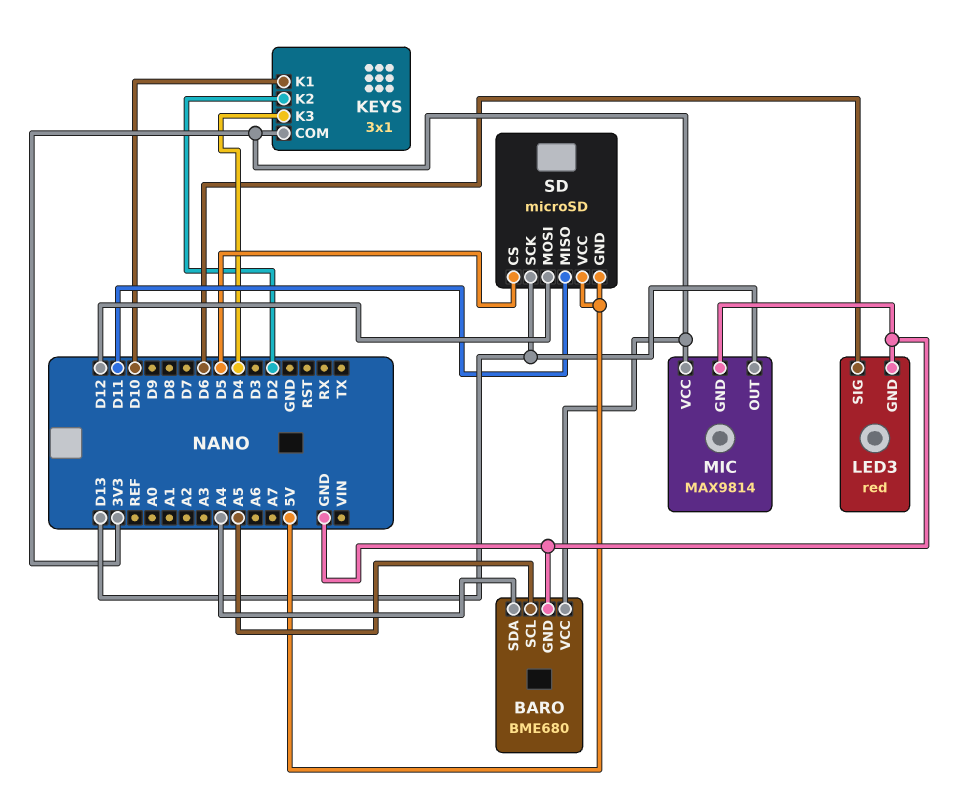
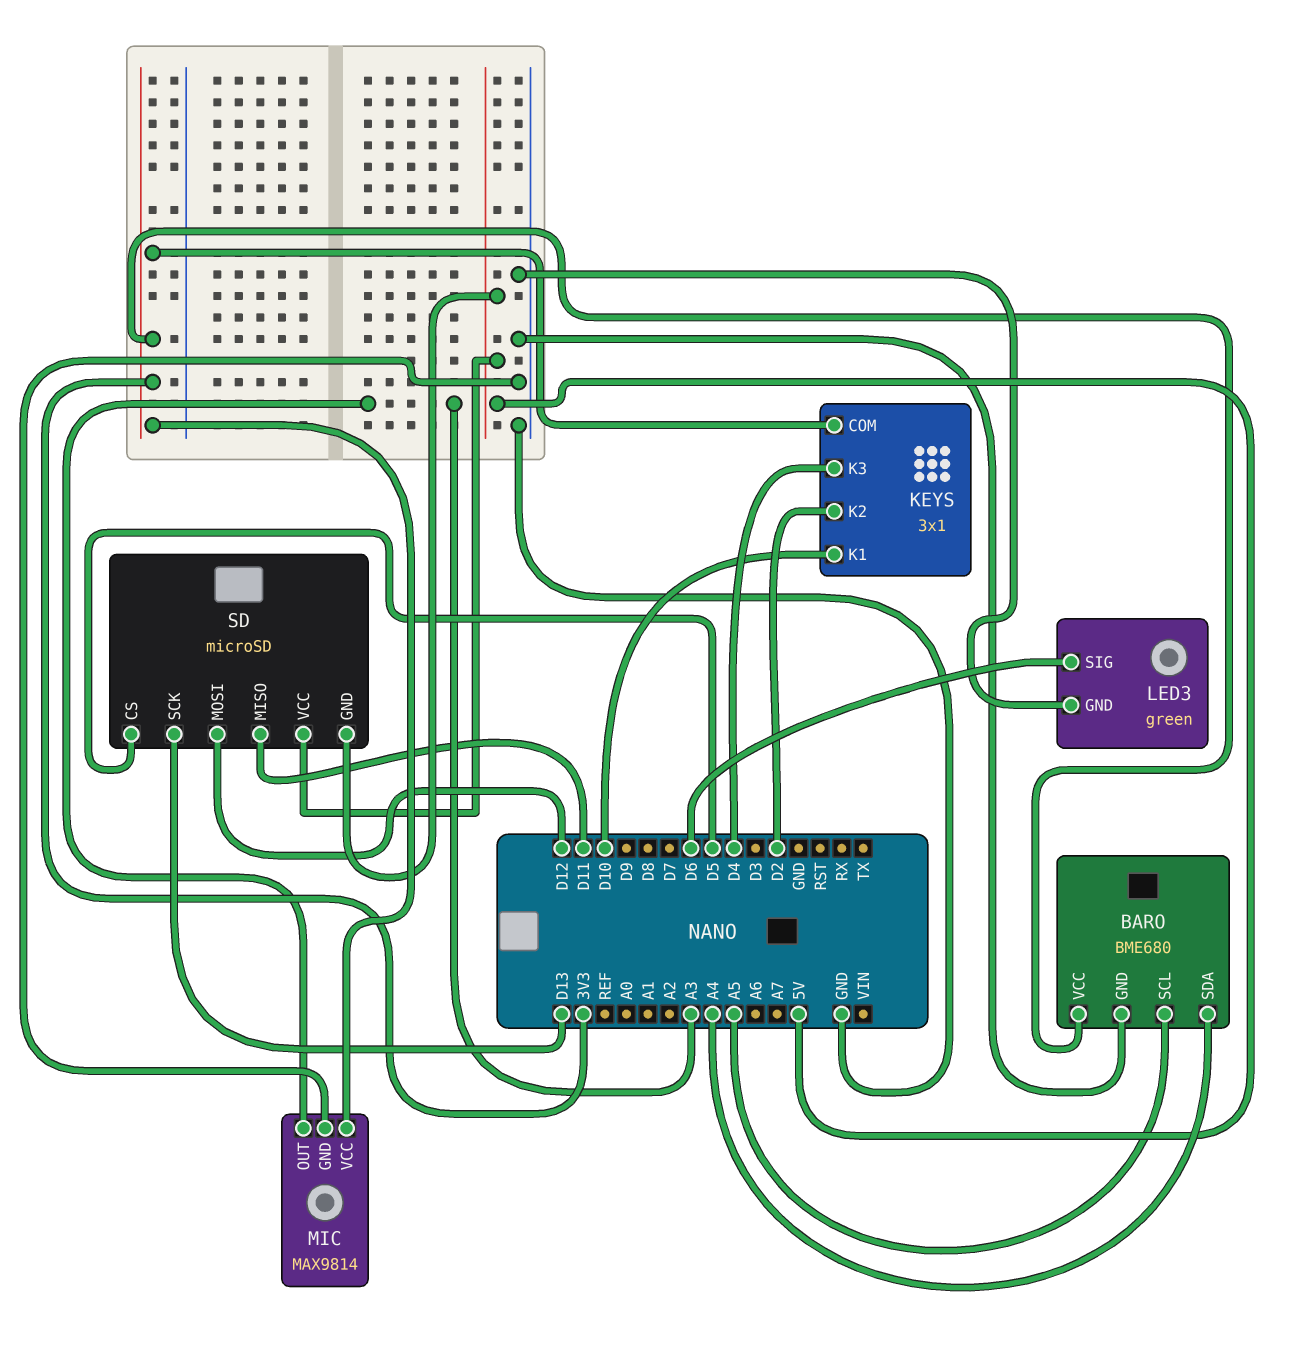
LED3: red -> green
MIC pin OUT: D13 -> A3

